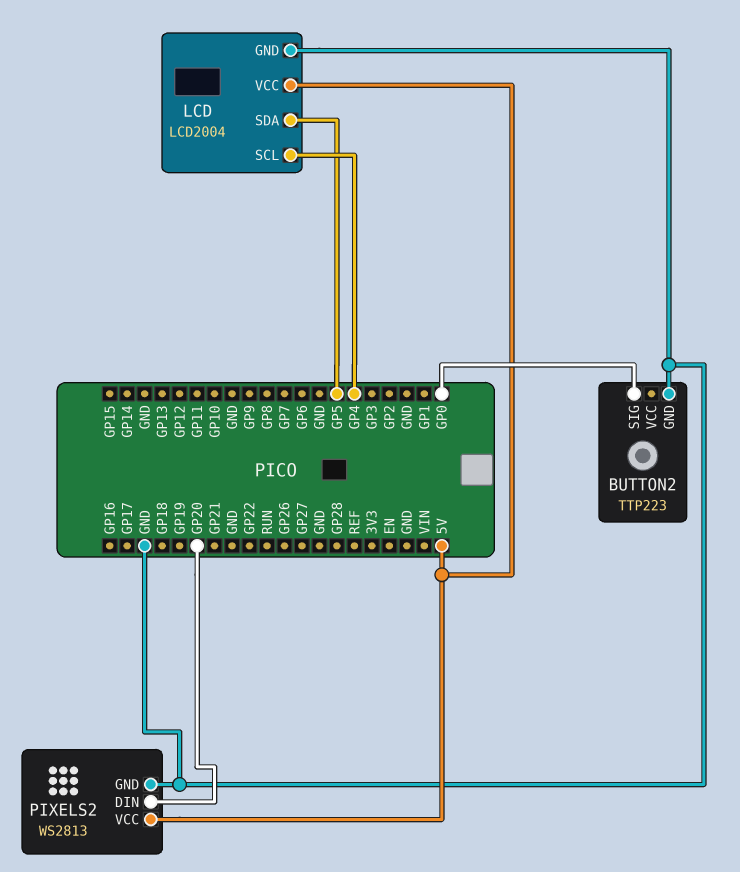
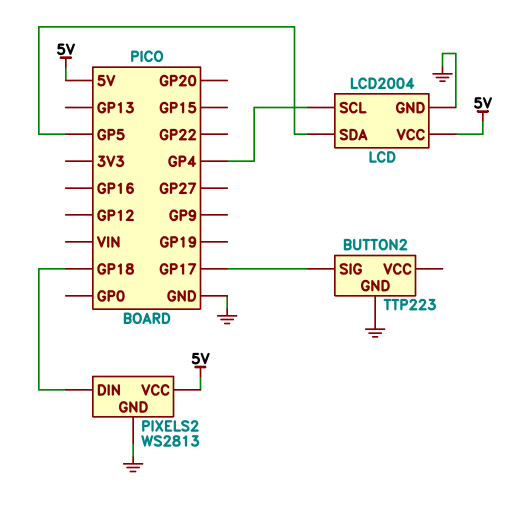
BUTTON2 pin SIG: GP0 -> GP17
PIXELS2 pin DIN: GP20 -> GP18

